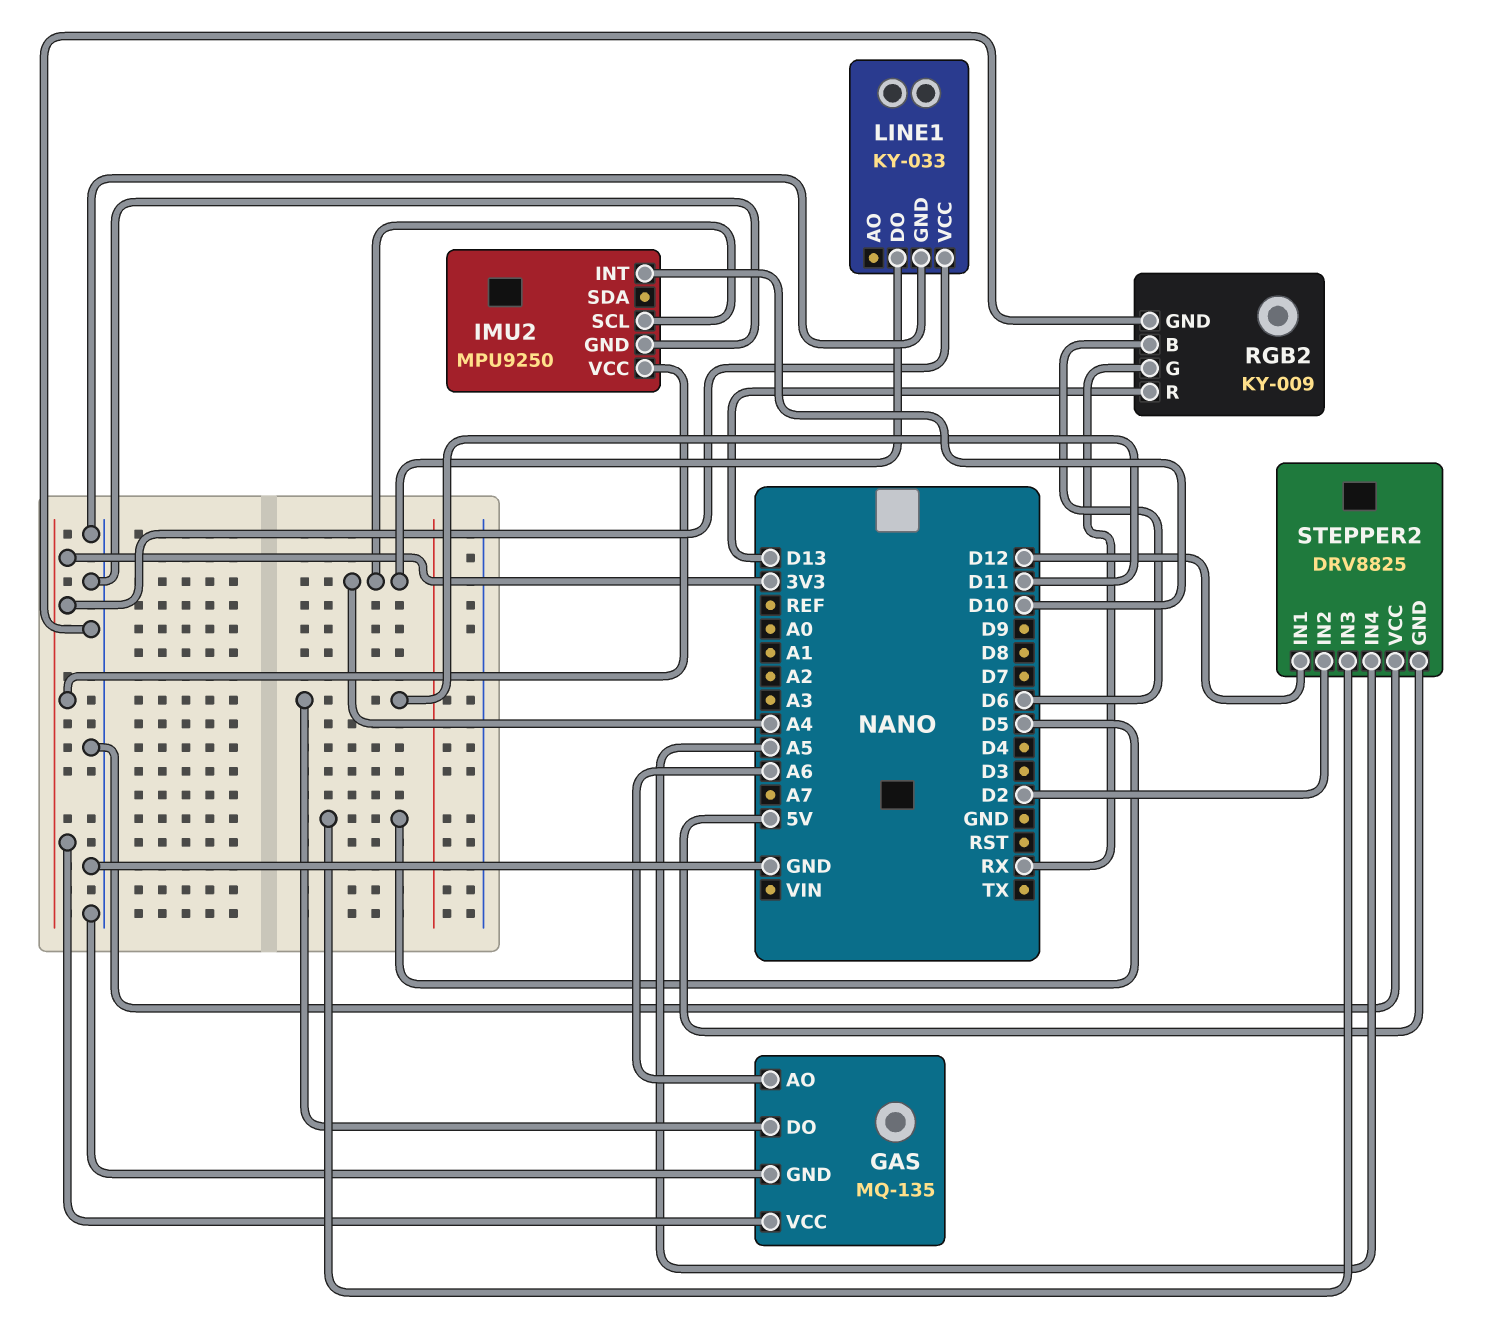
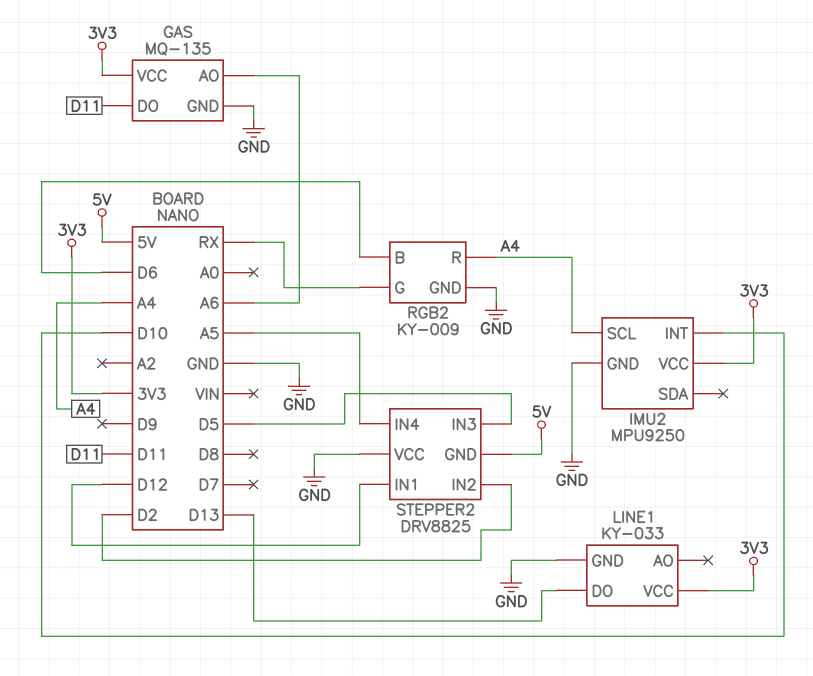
LINE1 pin DO: A4 -> D13
RGB2 pin R: D13 -> A4

